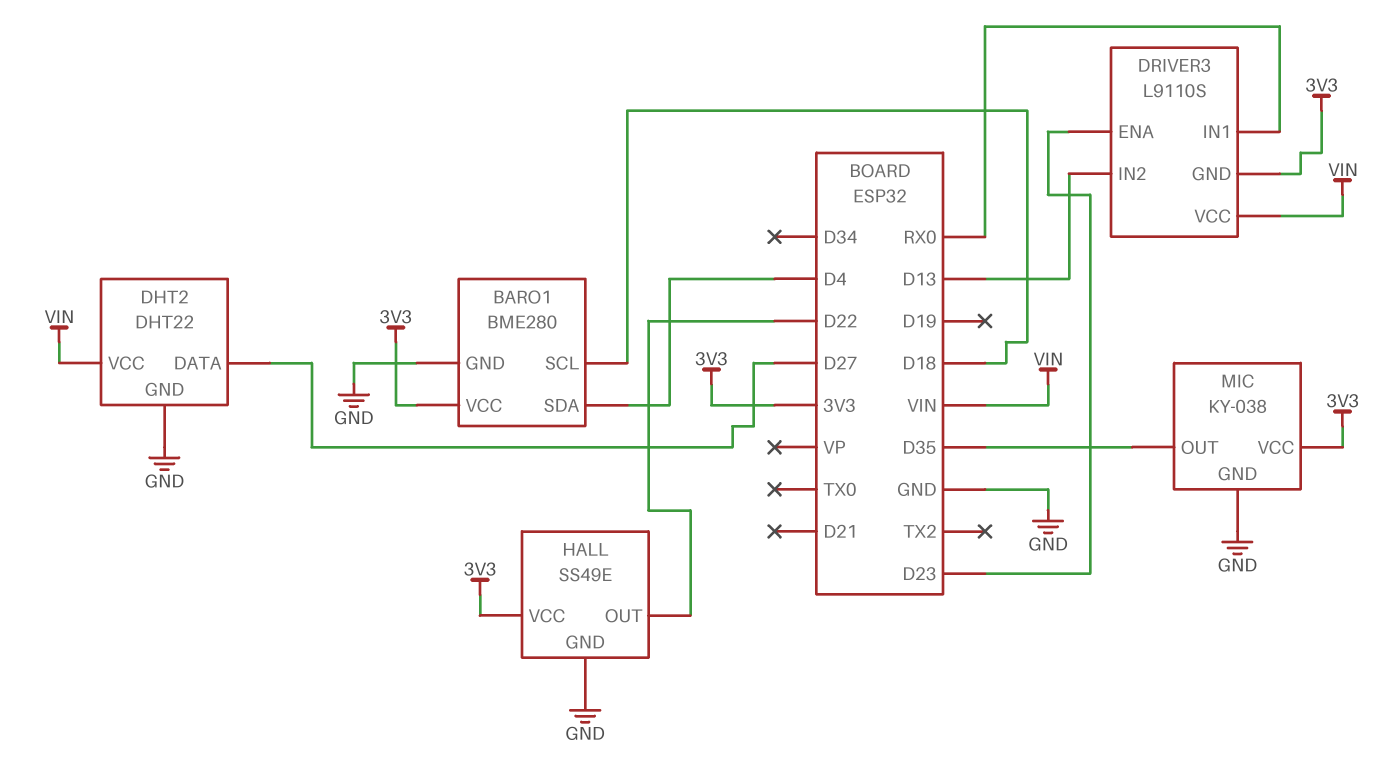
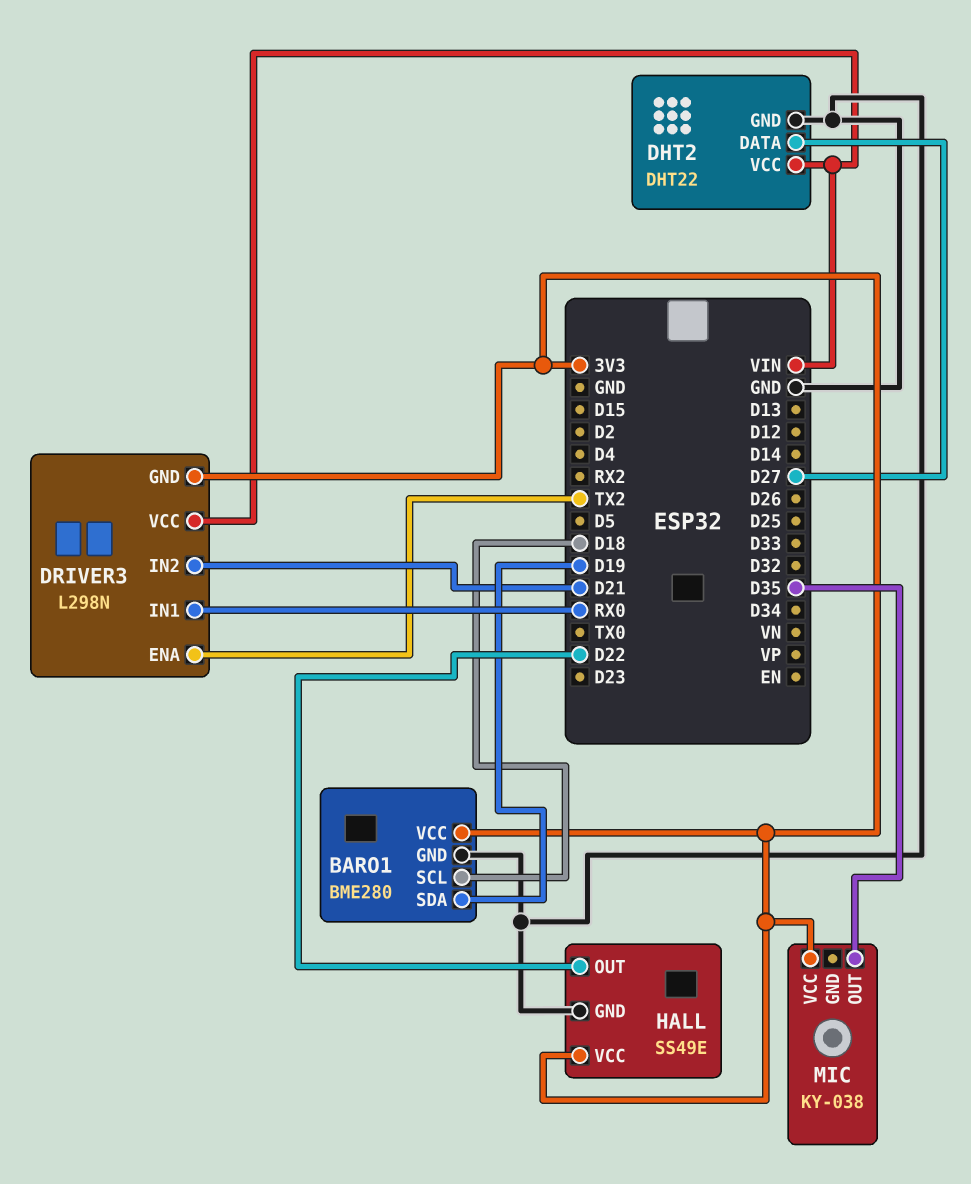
BARO1 pin SDA: D4 -> D19
DRIVER3: L9110S -> L298N
DRIVER3 pin ENA: D23 -> TX2
DRIVER3 pin IN2: D13 -> D21
MIC pin GND: GND -> none

